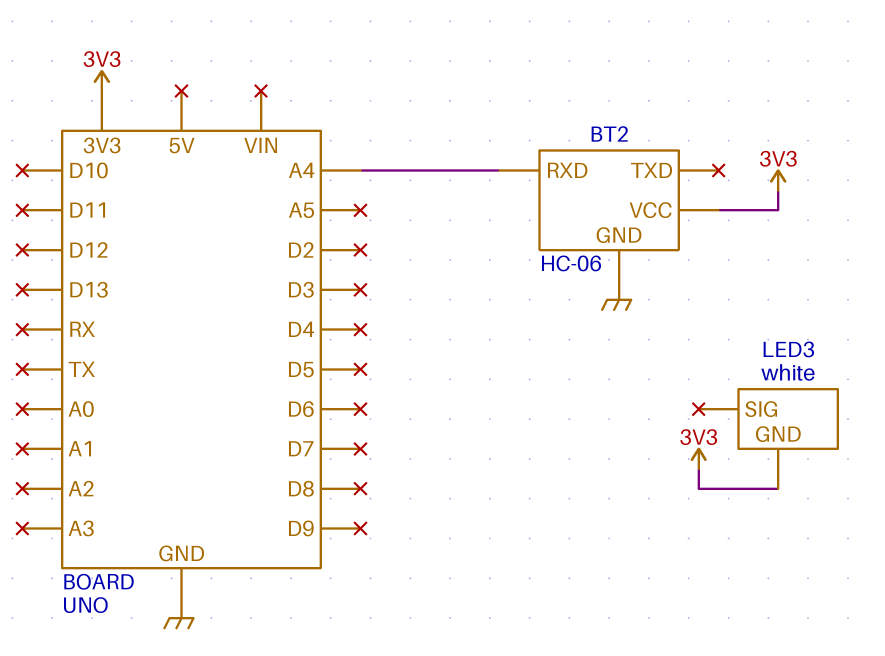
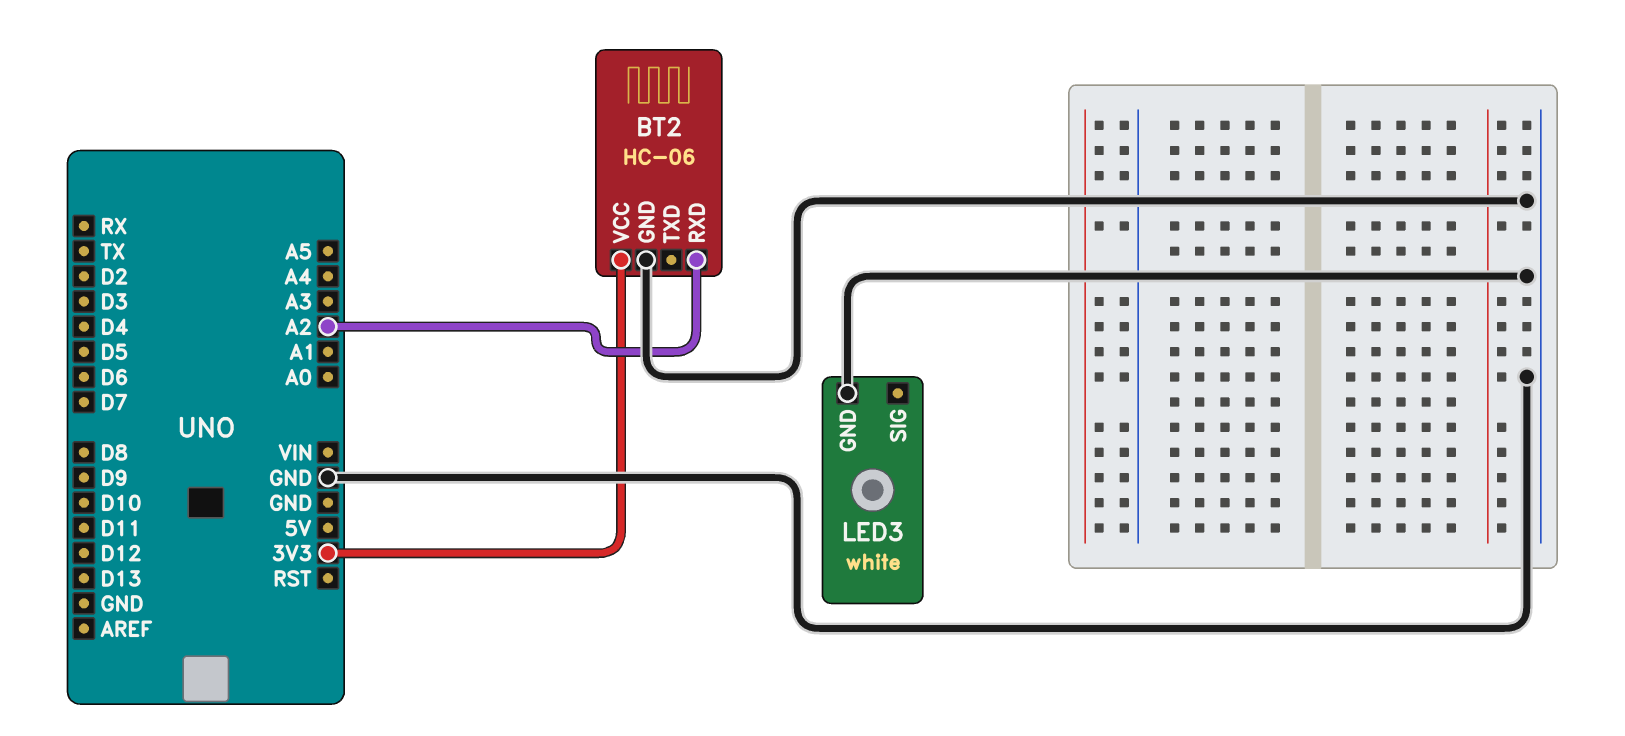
BT2 pin RXD: A4 -> A2
LED3 pin GND: 3V3 -> GND

